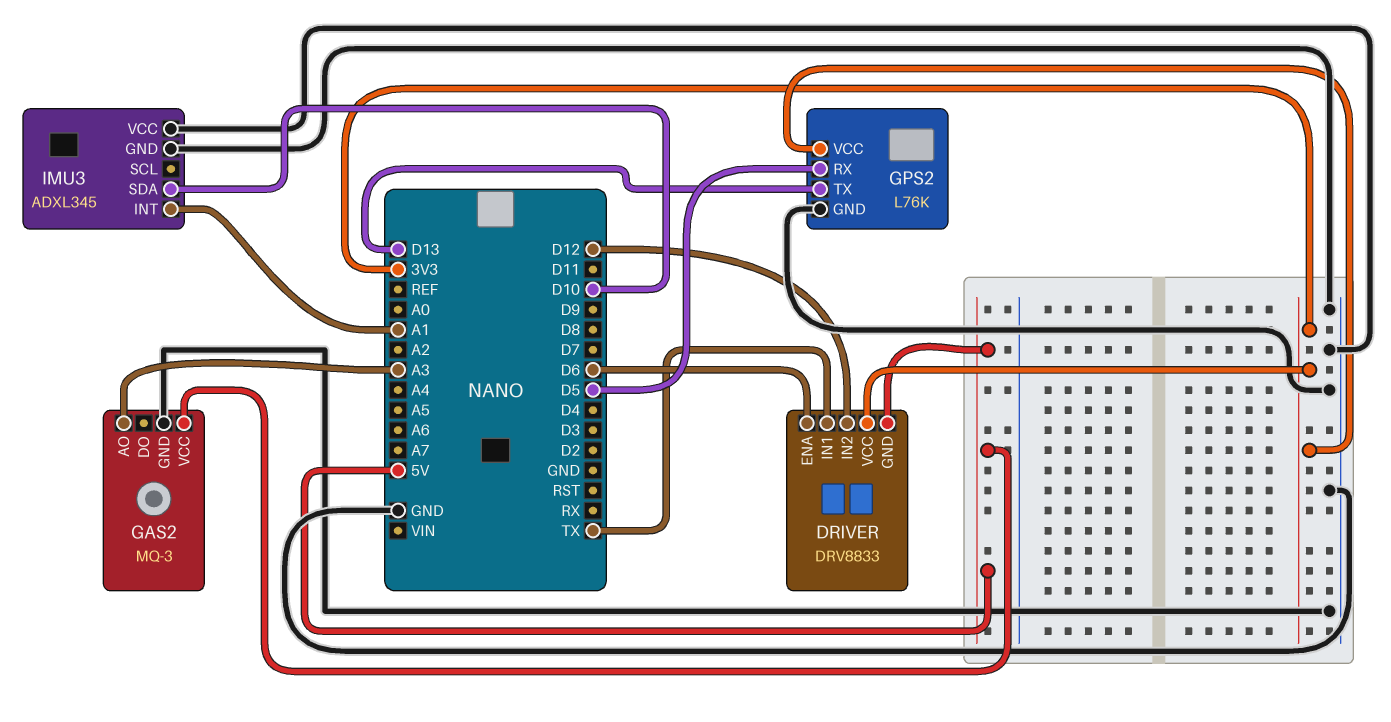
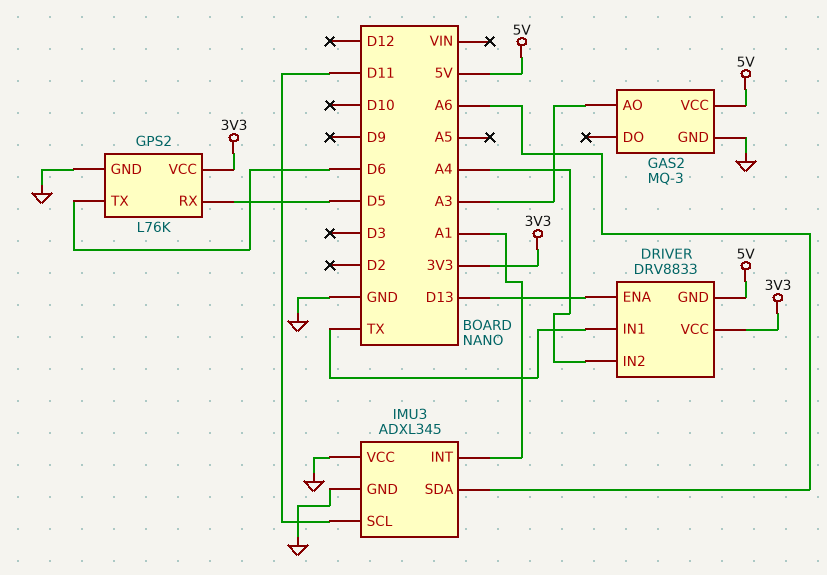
DRIVER pin ENA: D6 -> D13
DRIVER pin IN2: D12 -> A4
GPS2 pin TX: D13 -> D6
IMU3 pin SCL: none -> D11
IMU3 pin SDA: D10 -> A6

